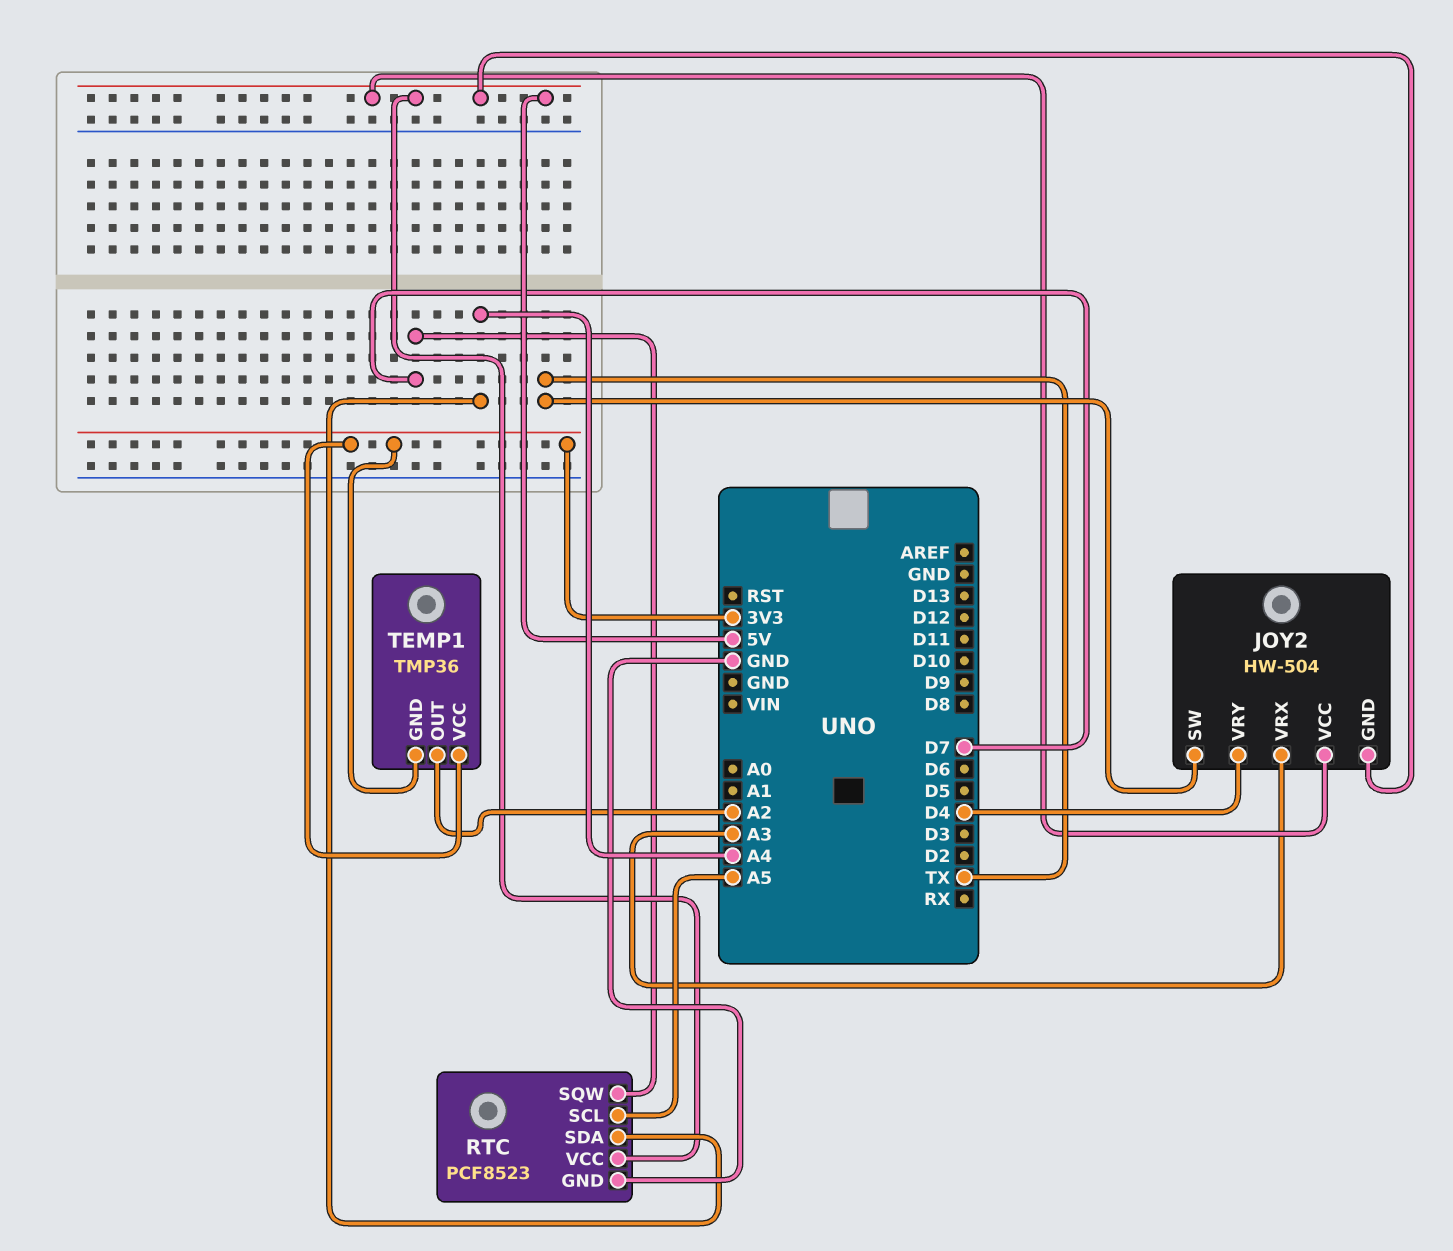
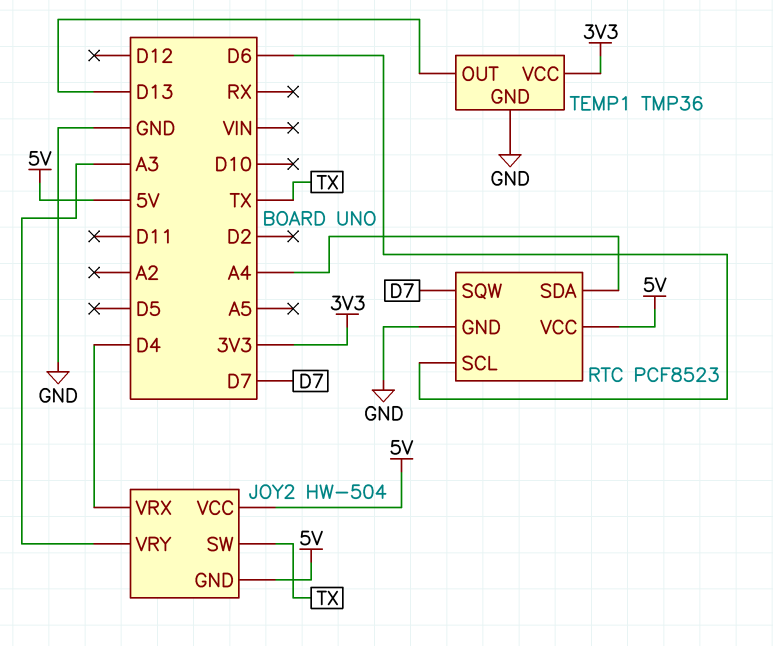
JOY2 pin VRX: A3 -> D4
JOY2 pin VRY: D4 -> A3
RTC pin SCL: A5 -> D6
TEMP1 pin GND: 3V3 -> GND
TEMP1 pin OUT: A2 -> D13

